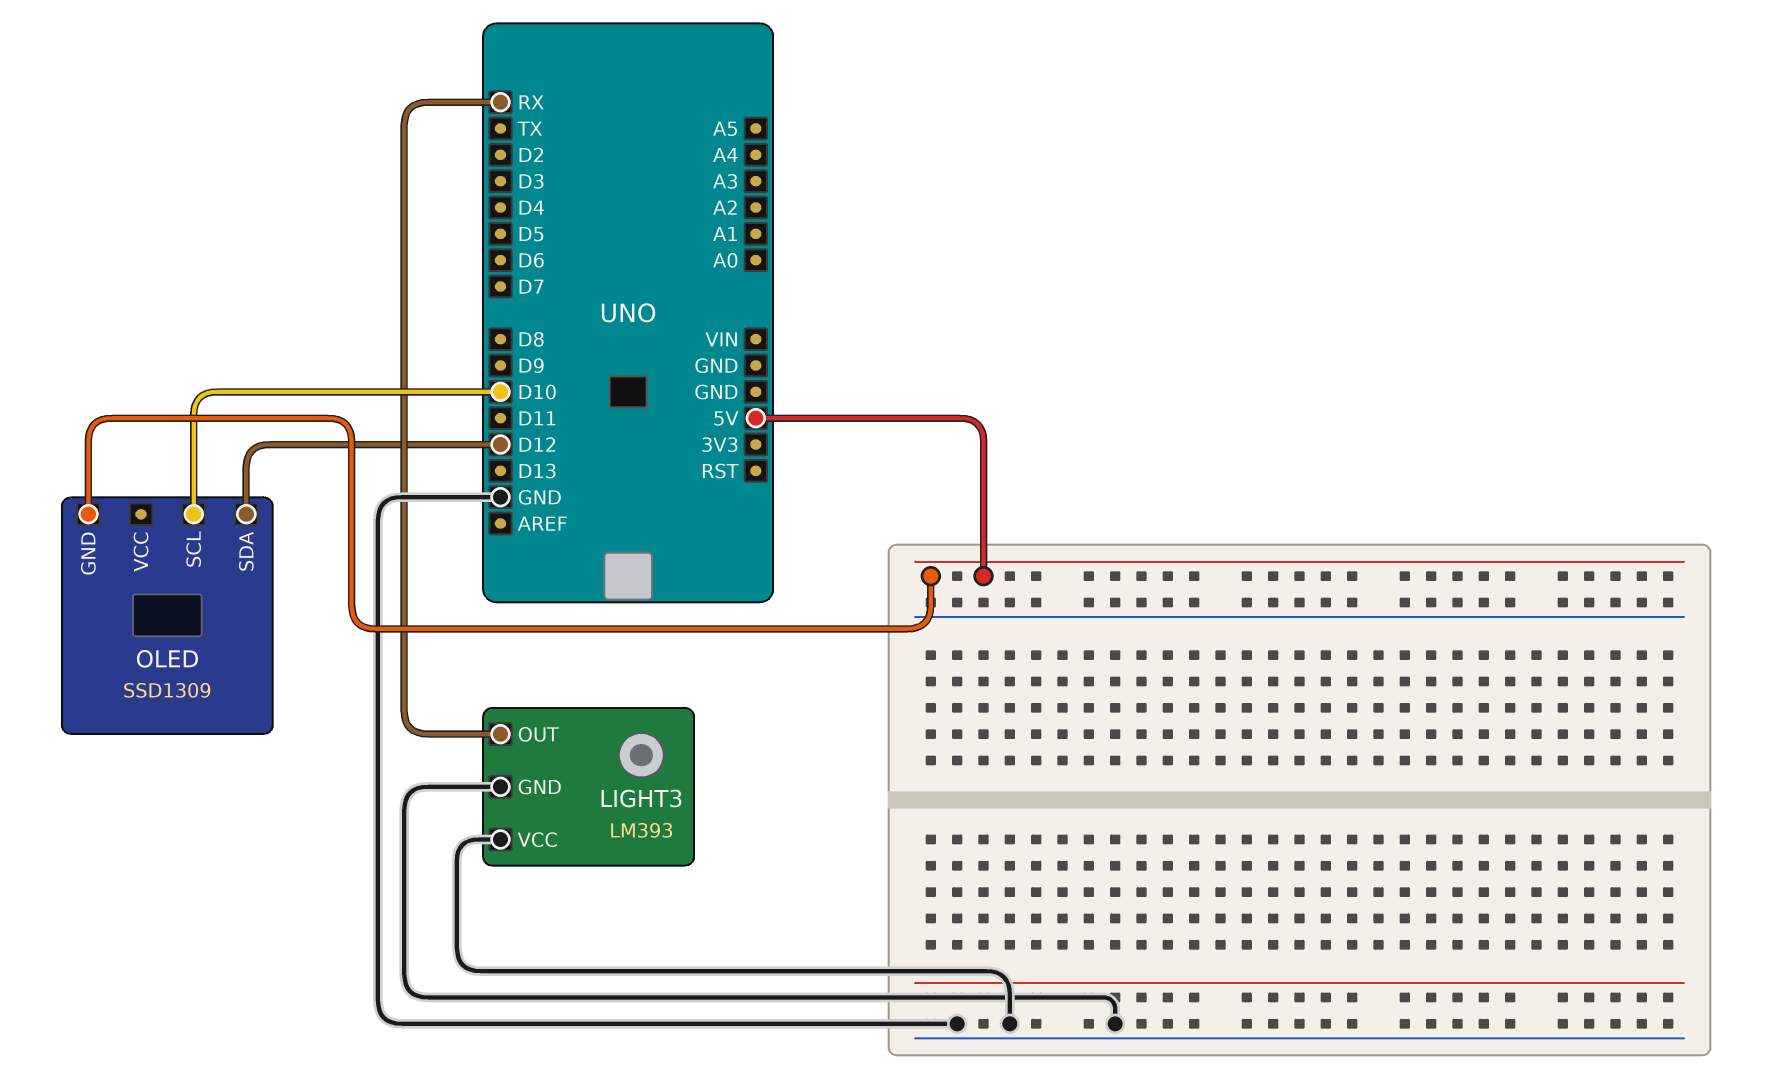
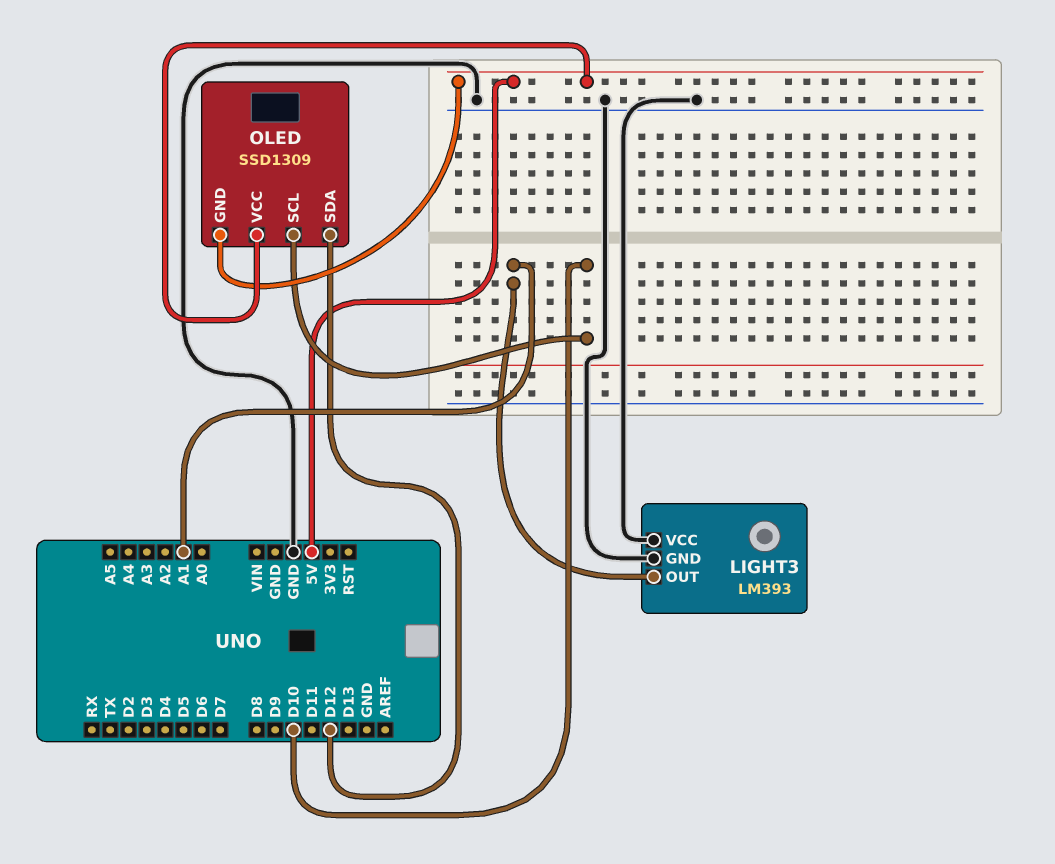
LIGHT3 pin OUT: RX -> A1
OLED pin VCC: none -> 5V

